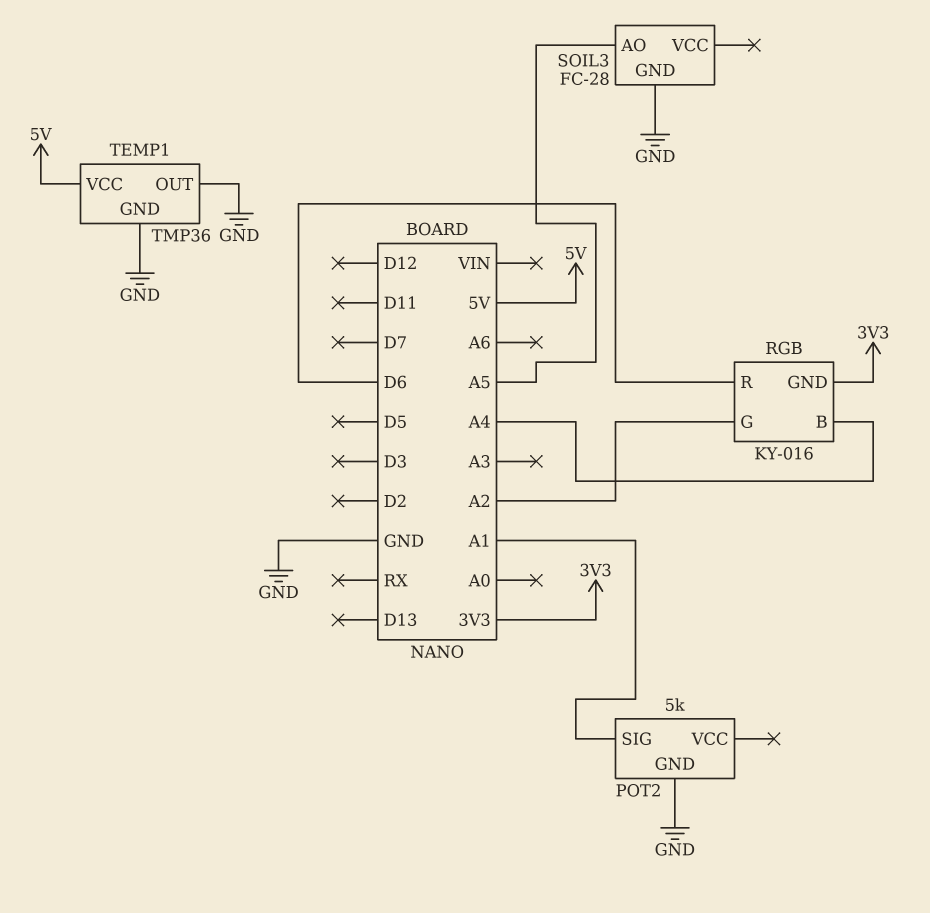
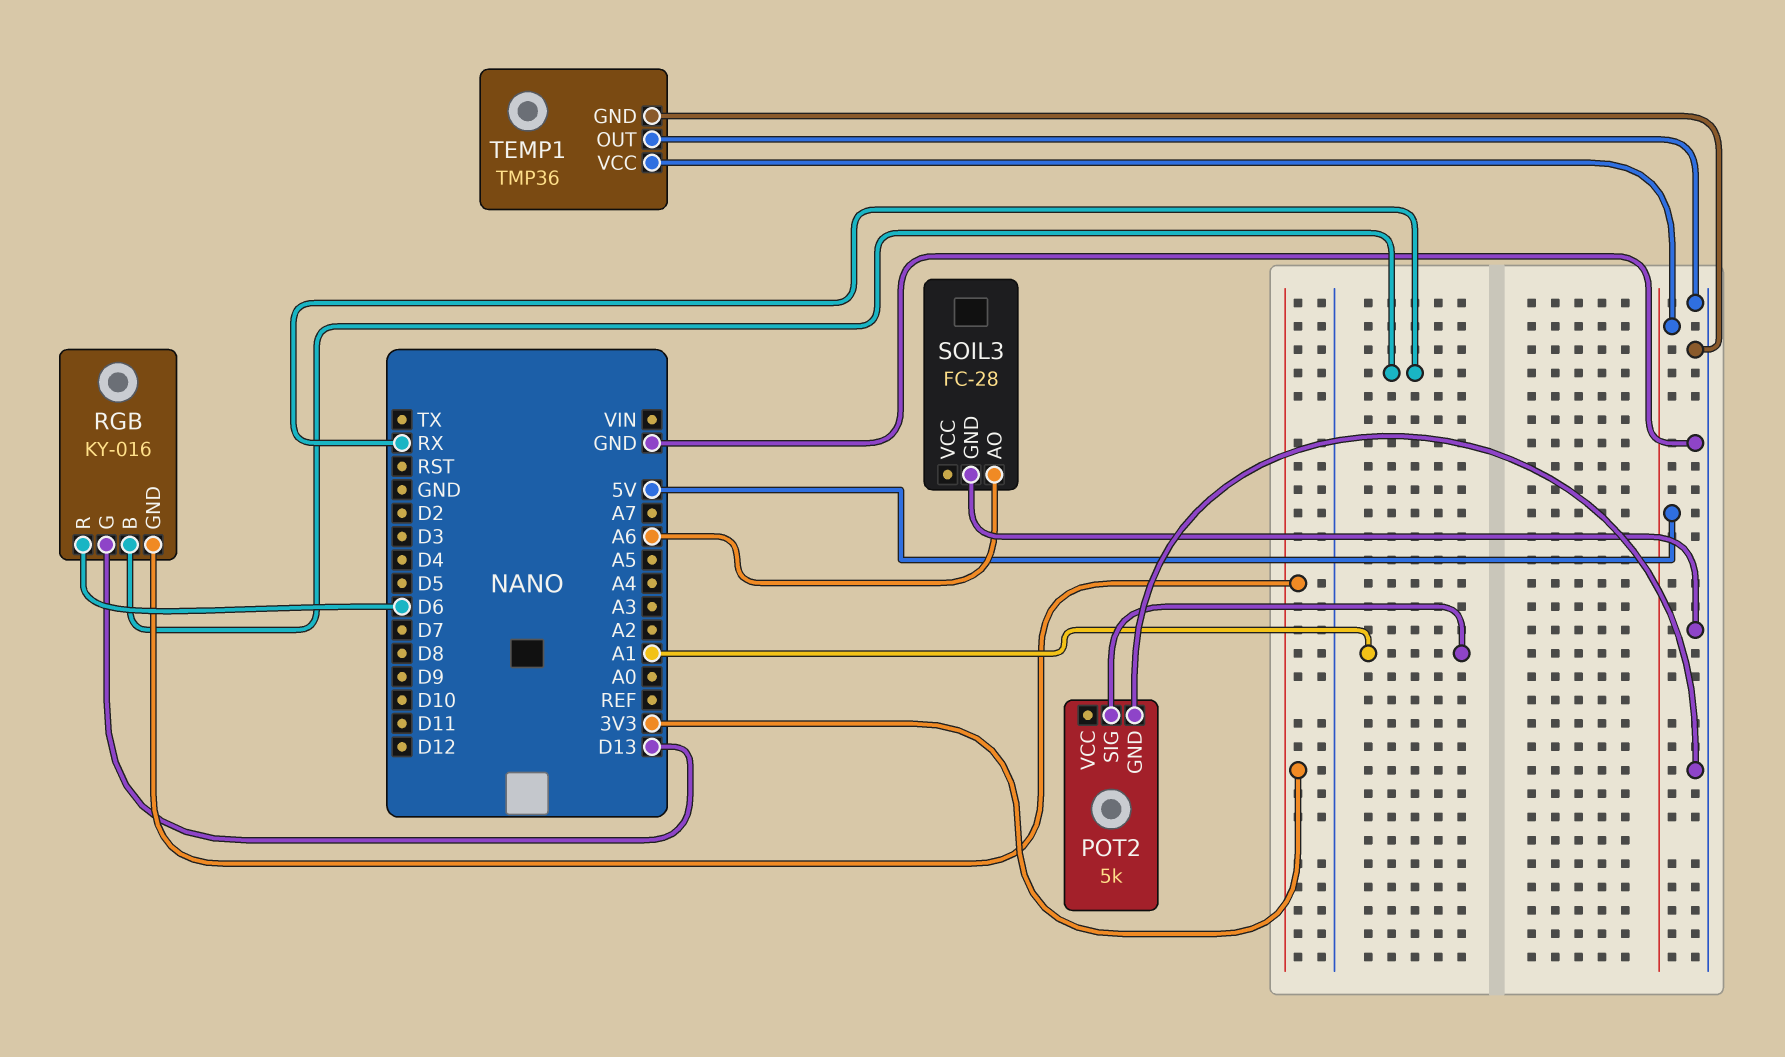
RGB pin B: A4 -> RX
RGB pin G: A2 -> D13
SOIL3 pin AO: A5 -> A6

